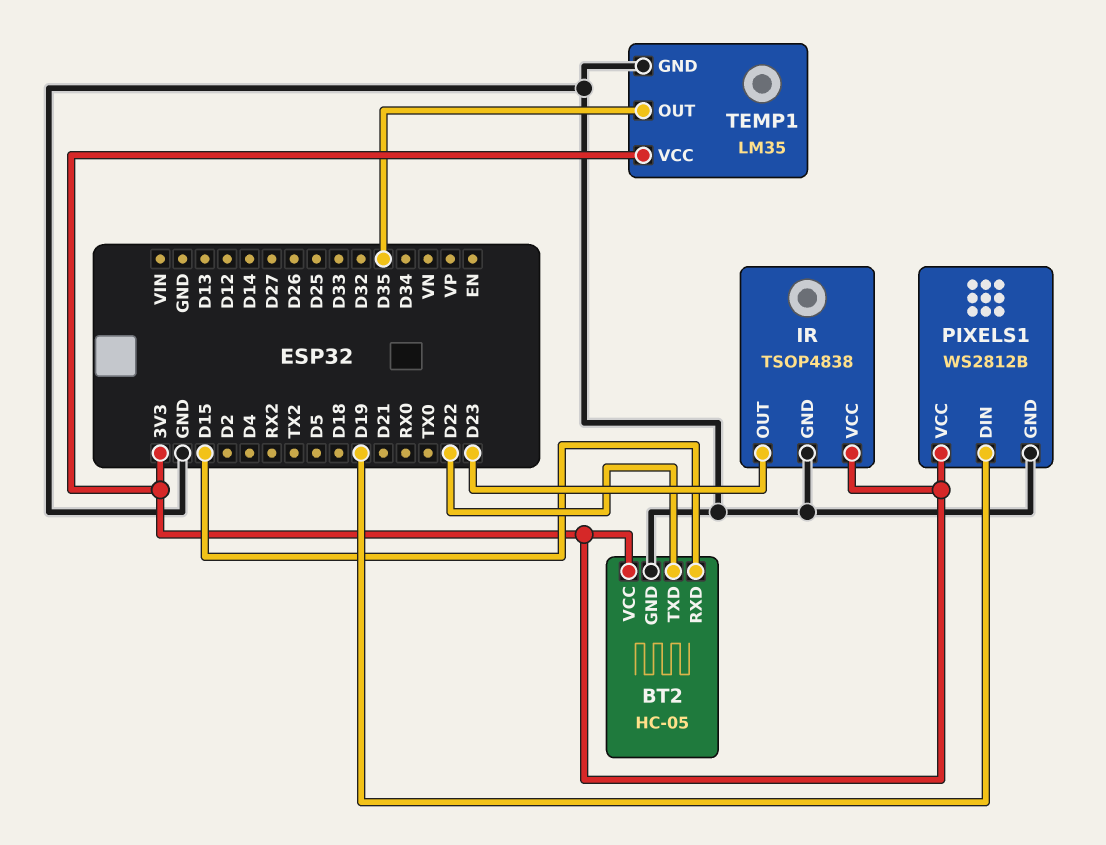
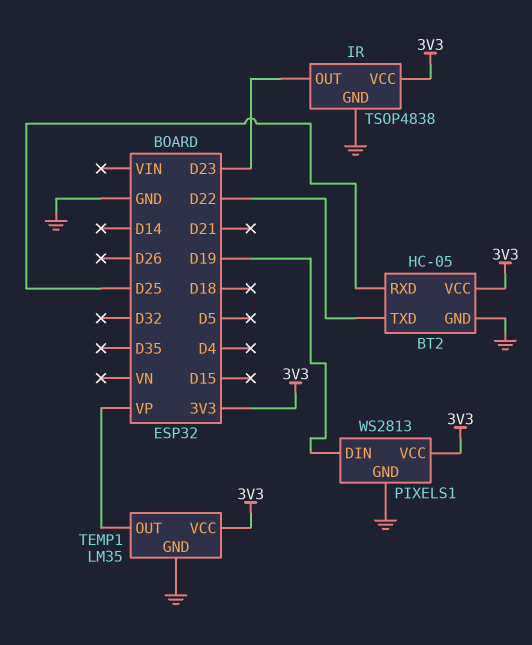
BT2 pin RXD: D15 -> D25
PIXELS1: WS2812B -> WS2813
TEMP1 pin OUT: D35 -> VP

